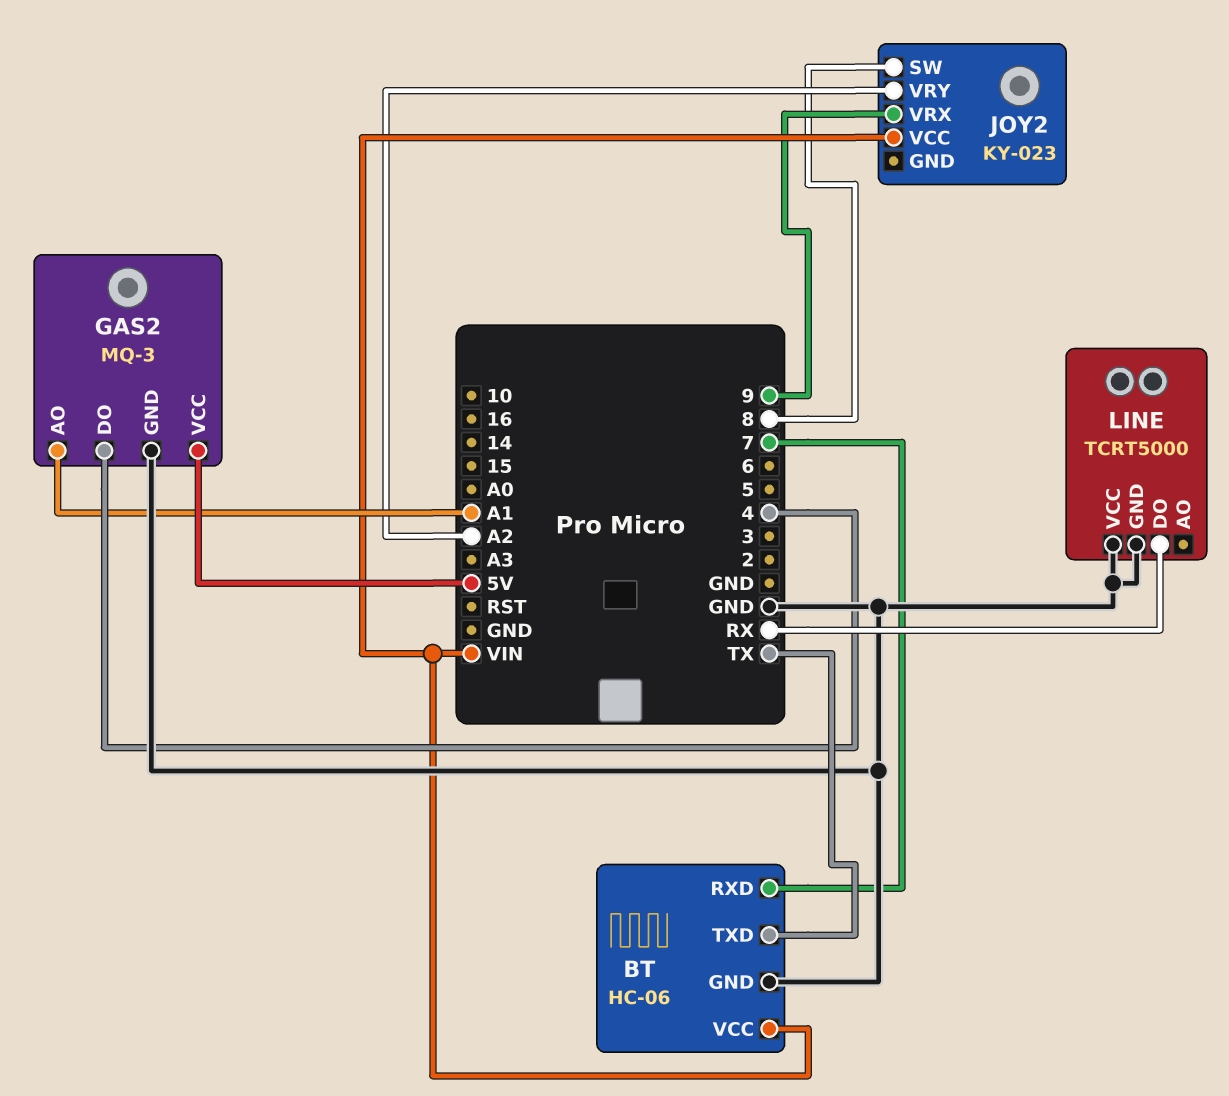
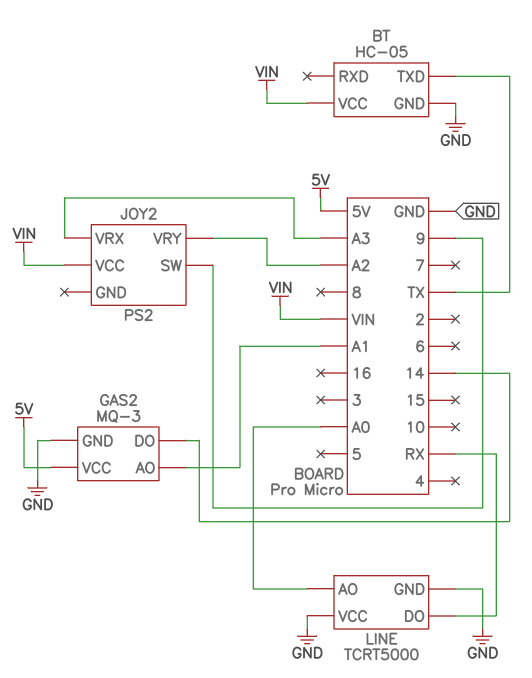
BT: HC-06 -> HC-05
BT pin RXD: 7 -> none
GAS2 pin DO: 4 -> 14
JOY2: KY-023 -> PS2
JOY2 pin SW: 8 -> 9
JOY2 pin VRX: 9 -> A3
LINE pin AO: none -> A0

